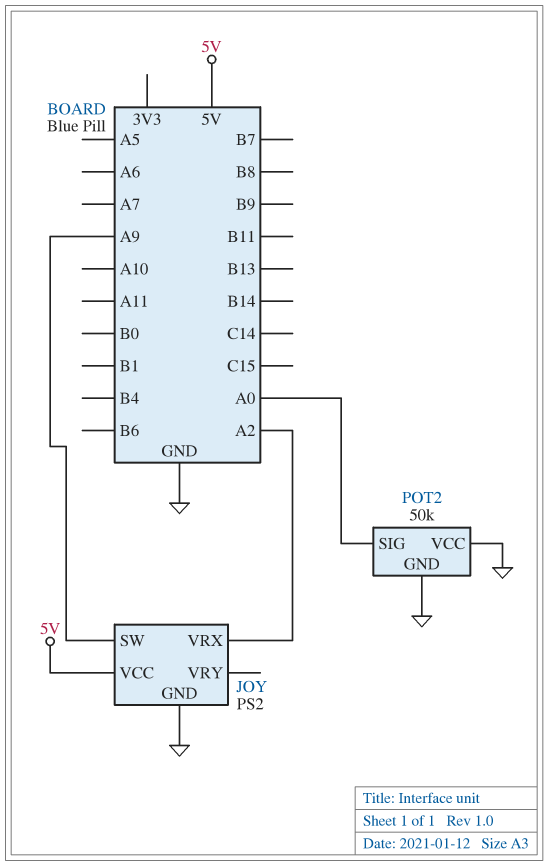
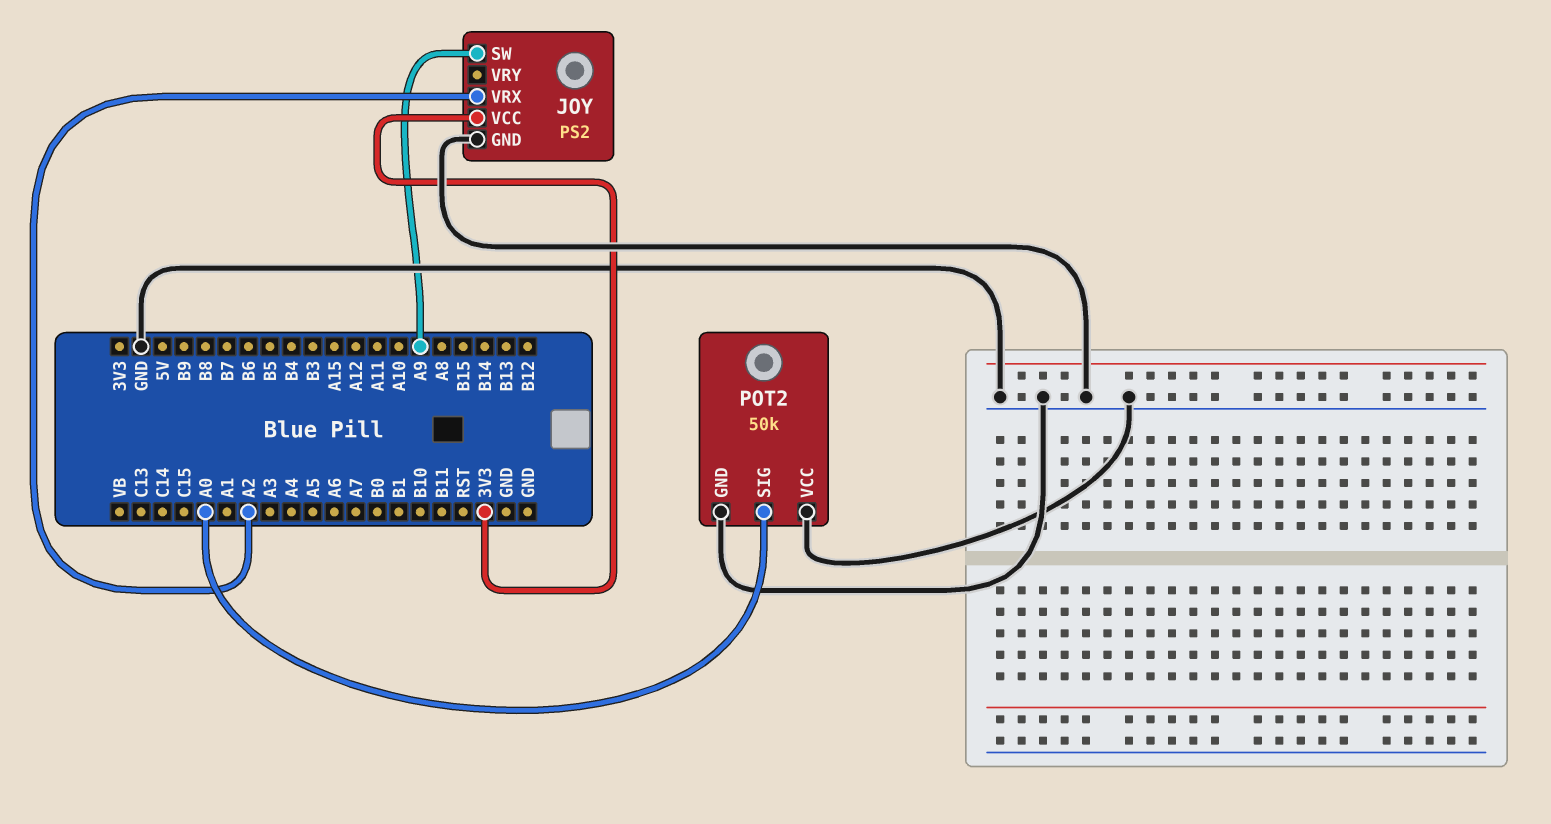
JOY pin VCC: 5V -> 3V3

